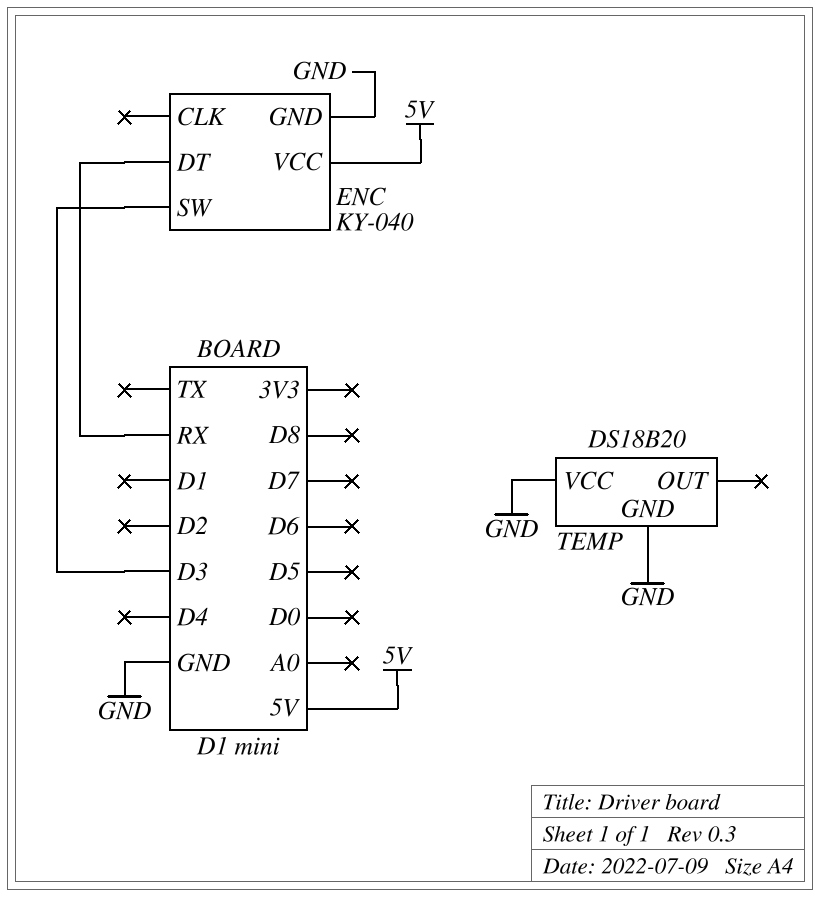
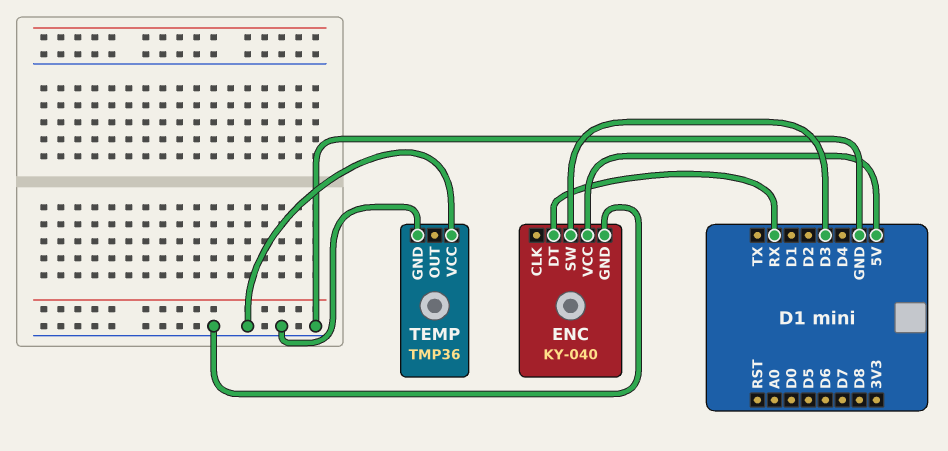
TEMP: DS18B20 -> TMP36

